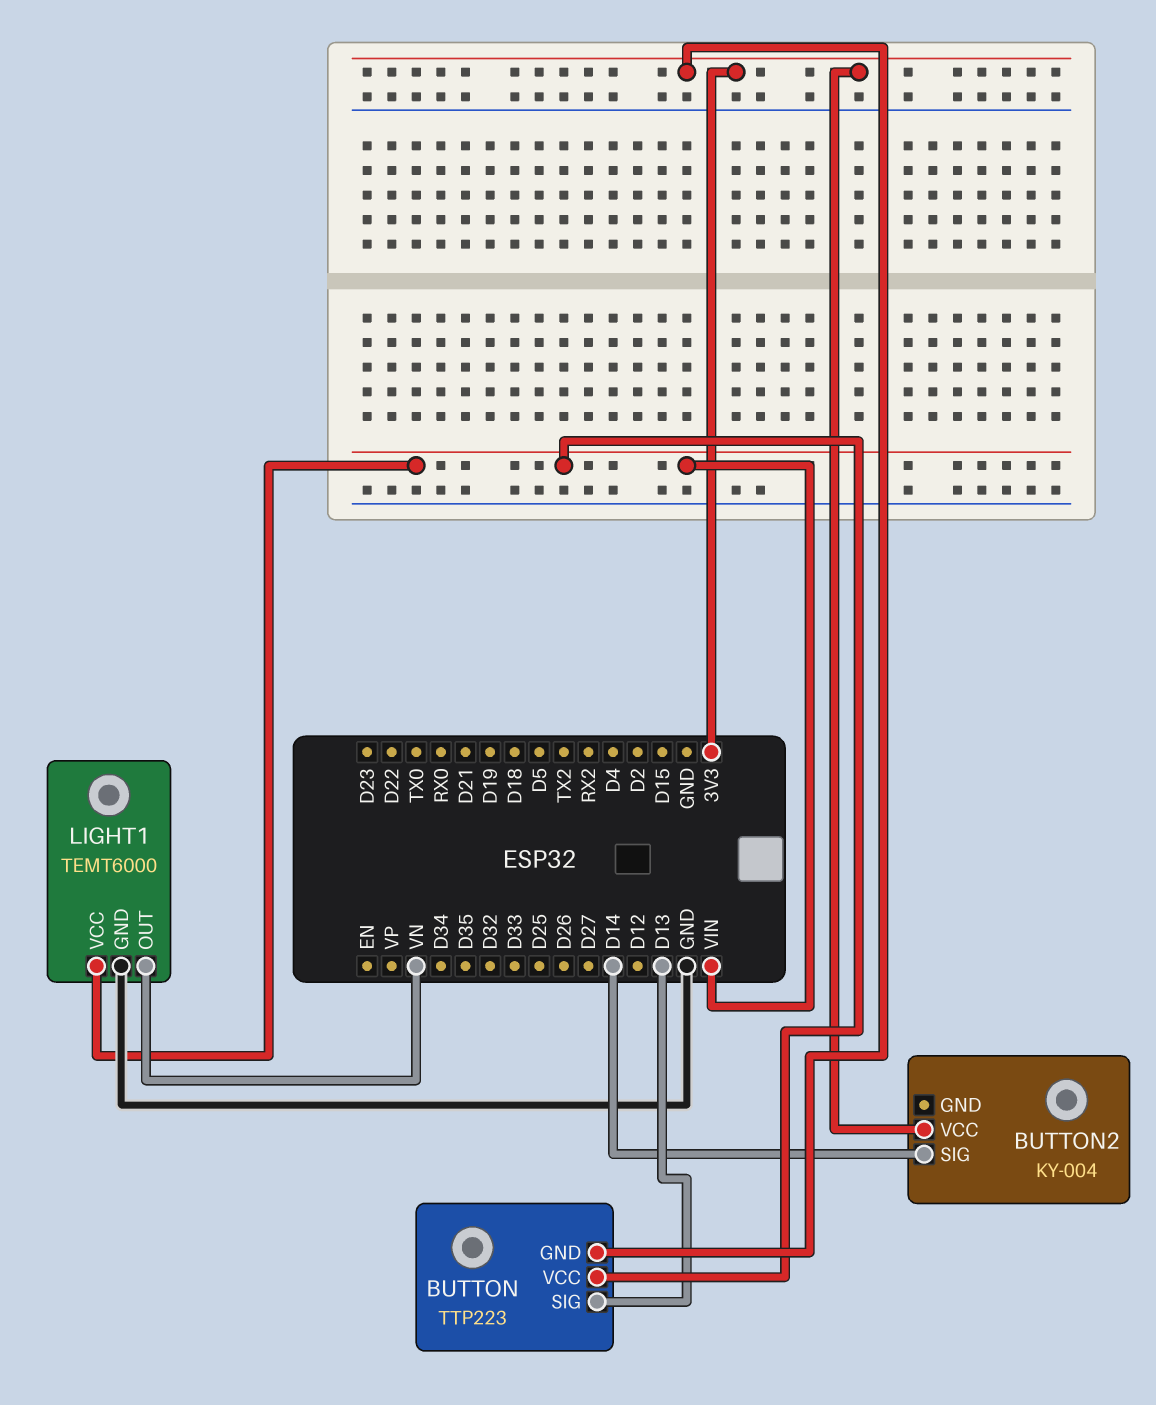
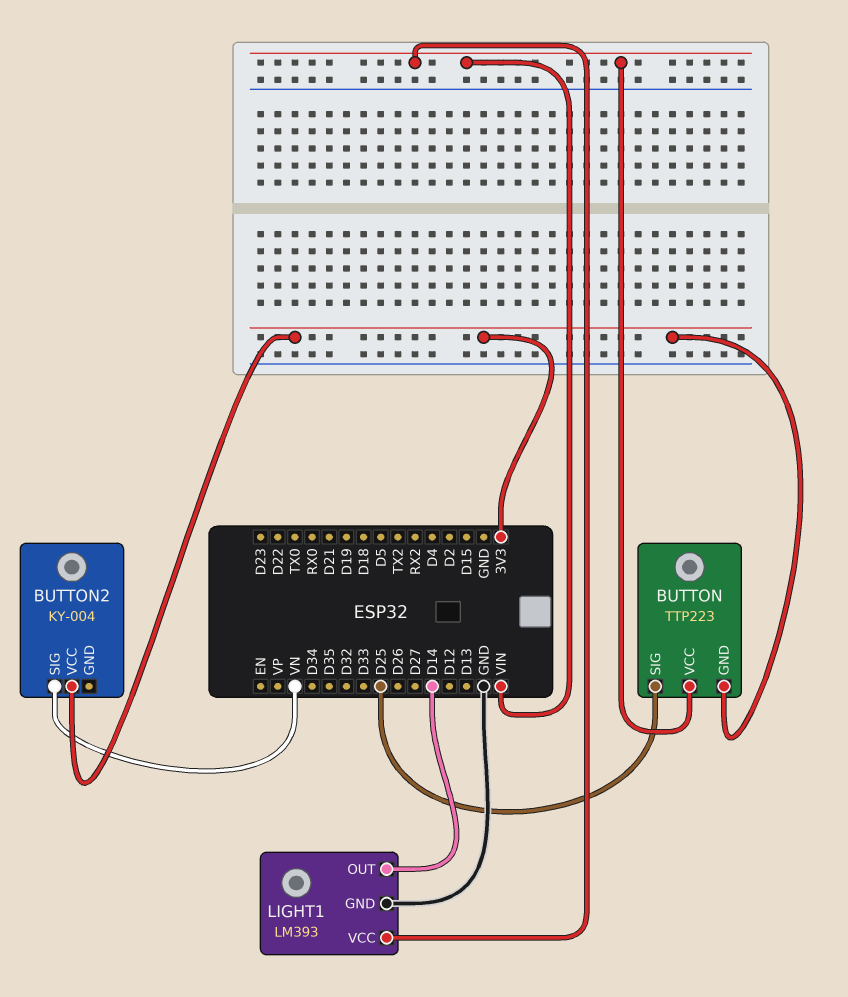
BUTTON pin SIG: D13 -> D25
BUTTON2 pin SIG: D14 -> VN
LIGHT1: TEMT6000 -> LM393
LIGHT1 pin OUT: VN -> D14

